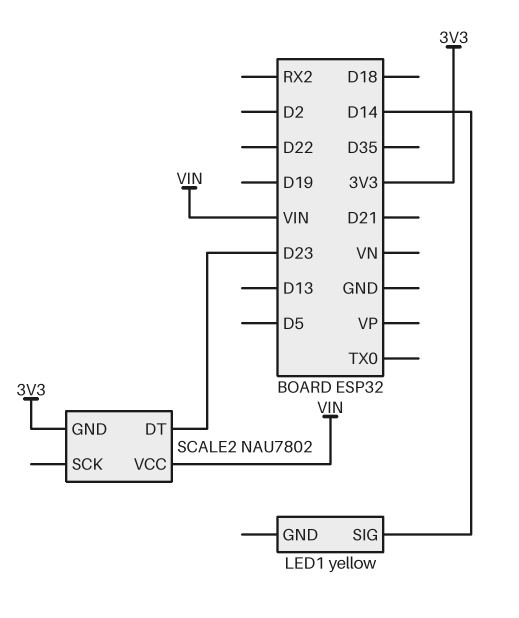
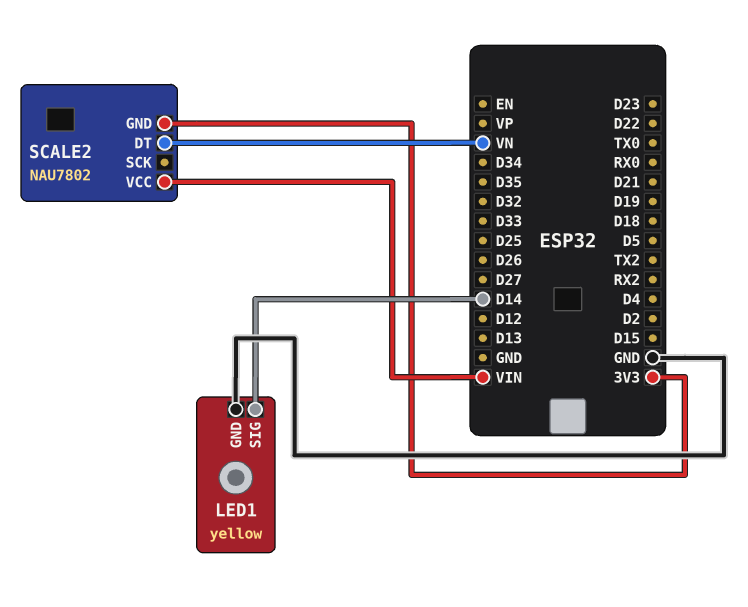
LED1 pin GND: none -> GND
SCALE2 pin DT: D23 -> VN

